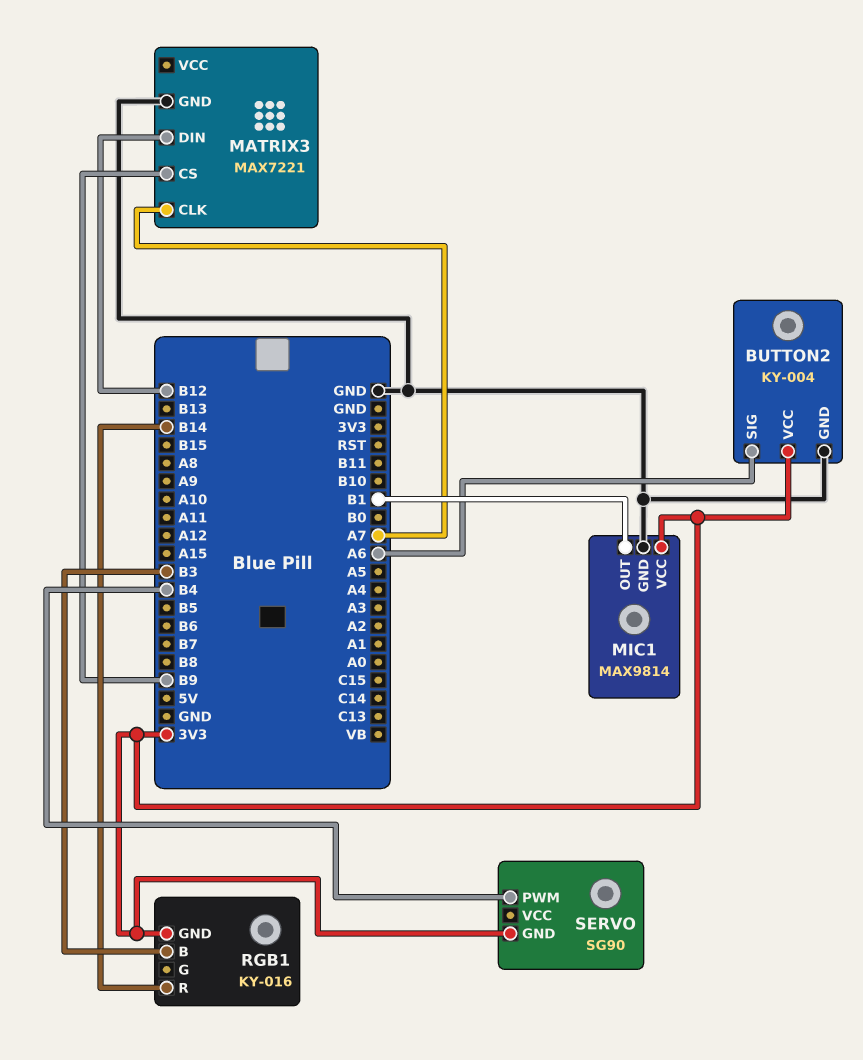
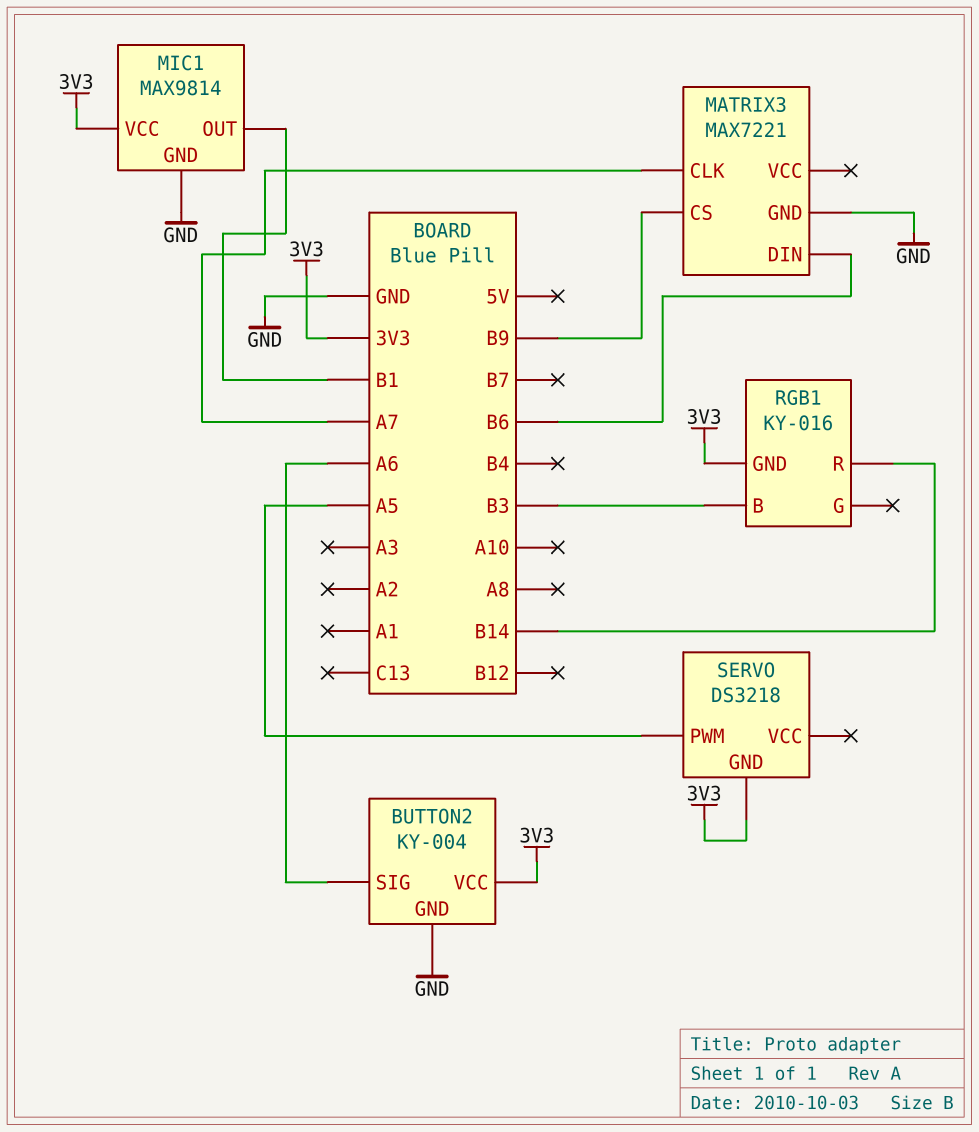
MATRIX3 pin DIN: B12 -> B6
SERVO: SG90 -> DS3218
SERVO pin PWM: B4 -> A5

